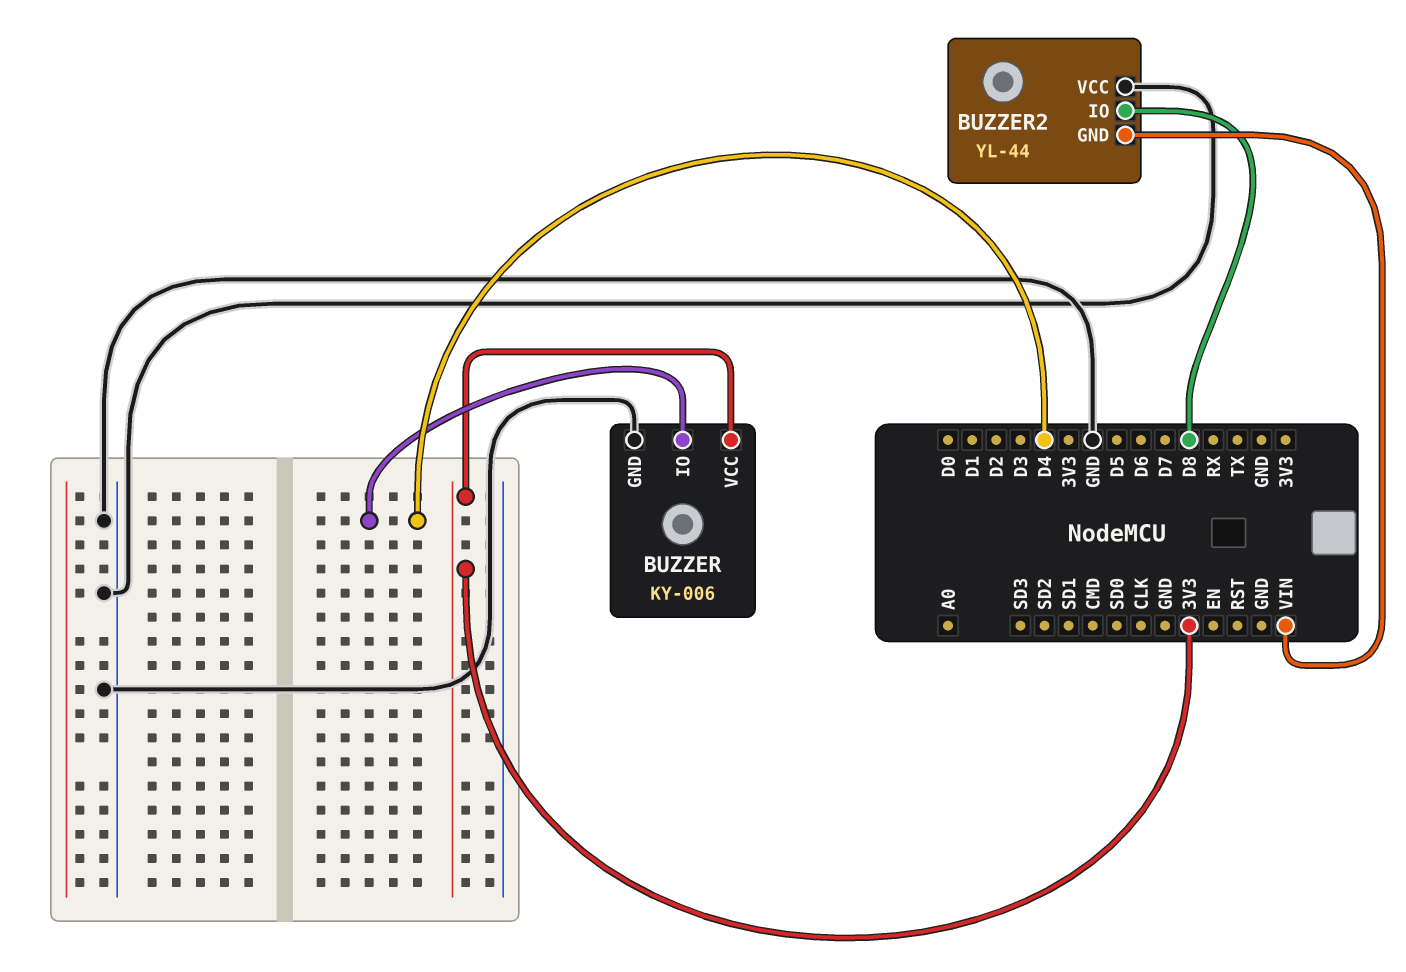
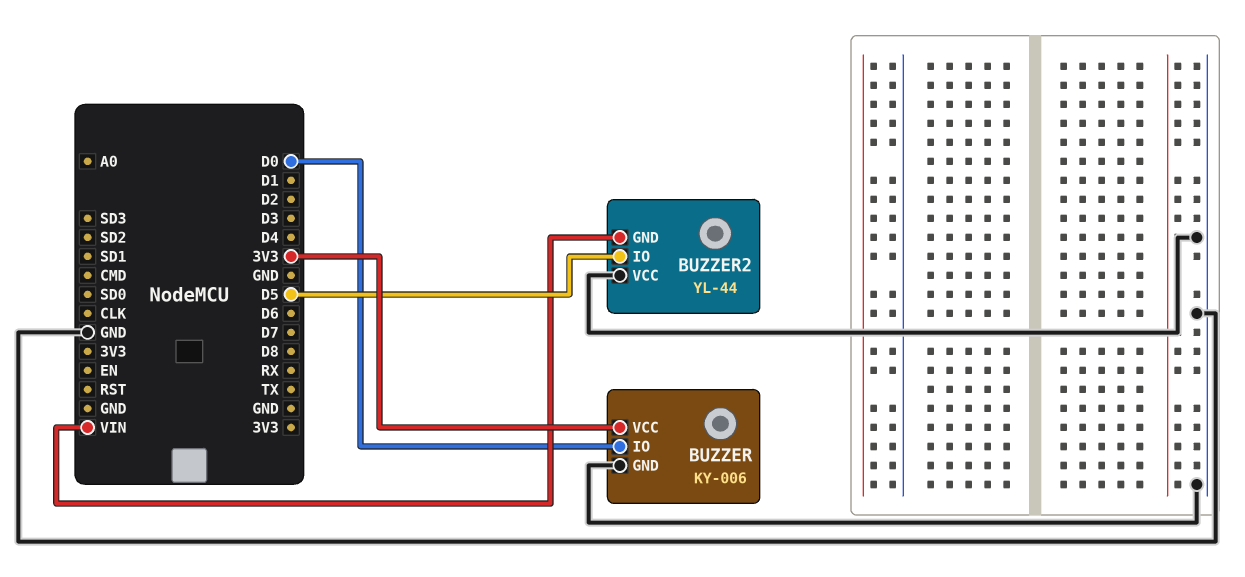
BUZZER pin IO: D4 -> D0
BUZZER2 pin IO: D8 -> D5

